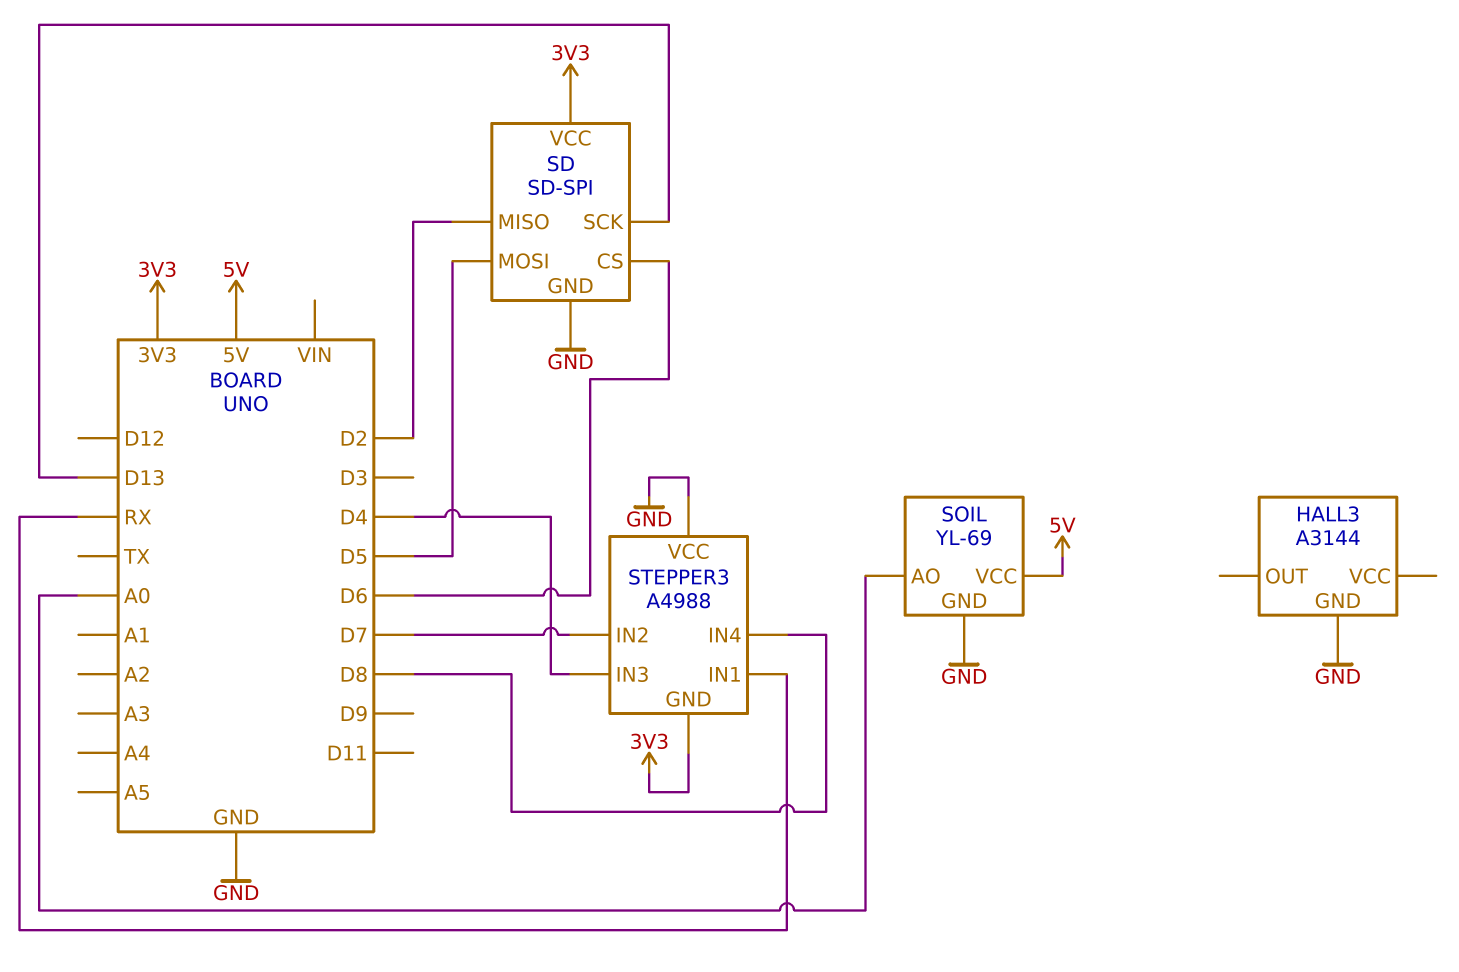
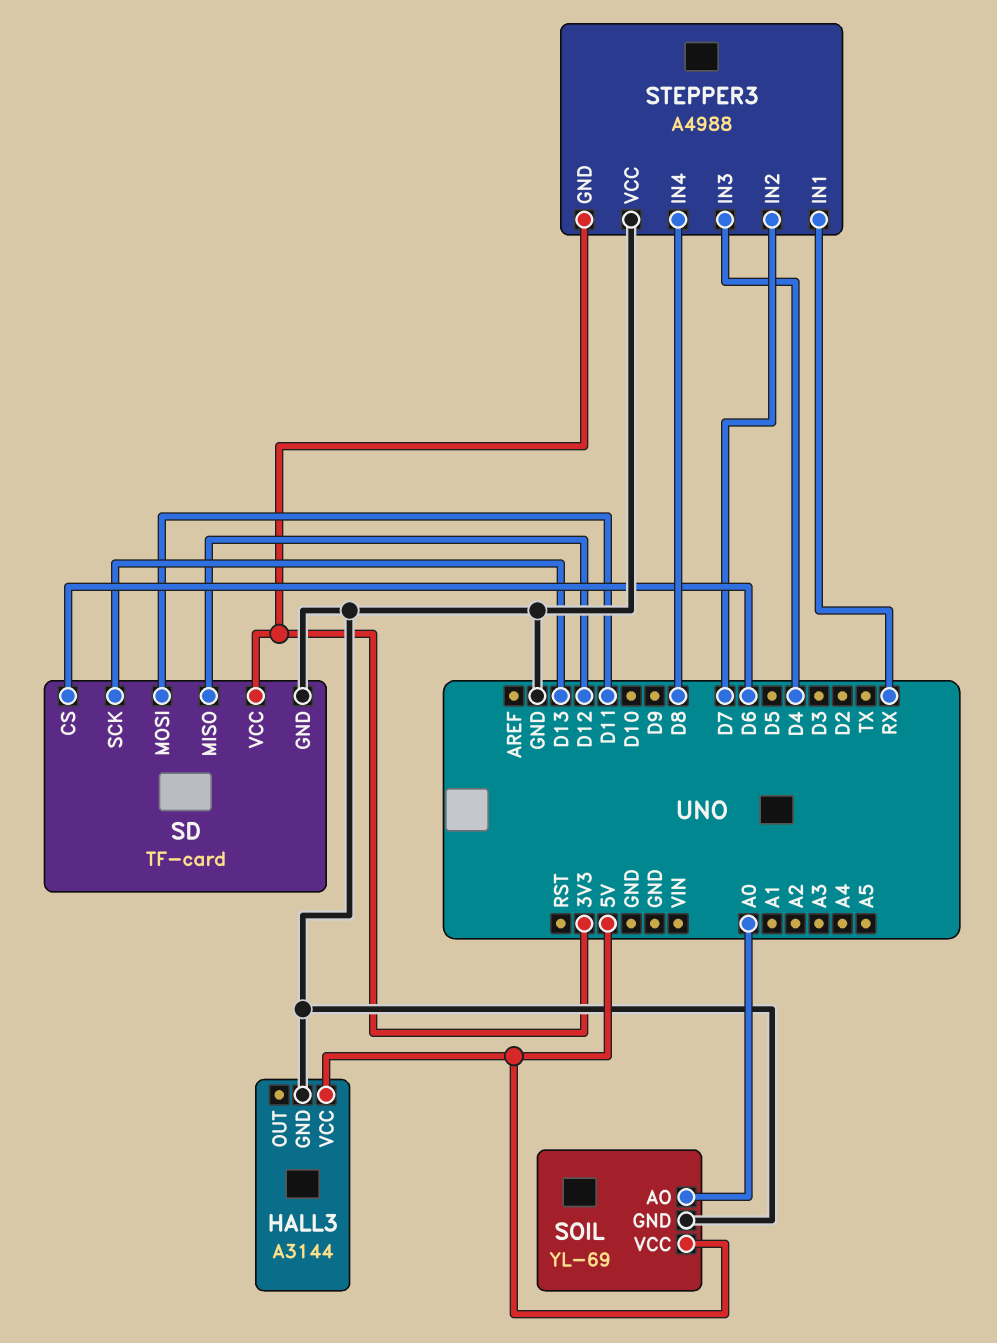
HALL3 pin VCC: none -> 5V
SD: SD-SPI -> TF-card
SD pin MISO: D2 -> D12
SD pin MOSI: D5 -> D11

